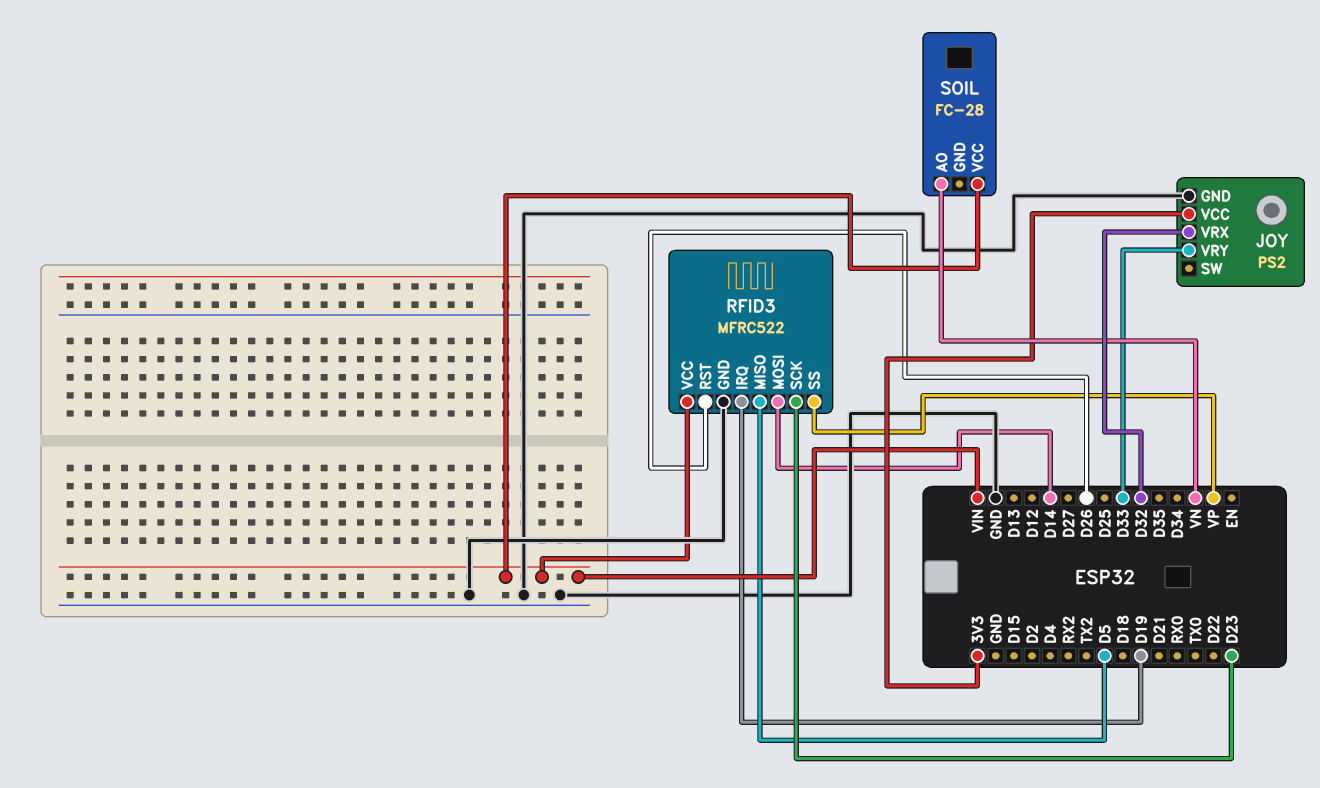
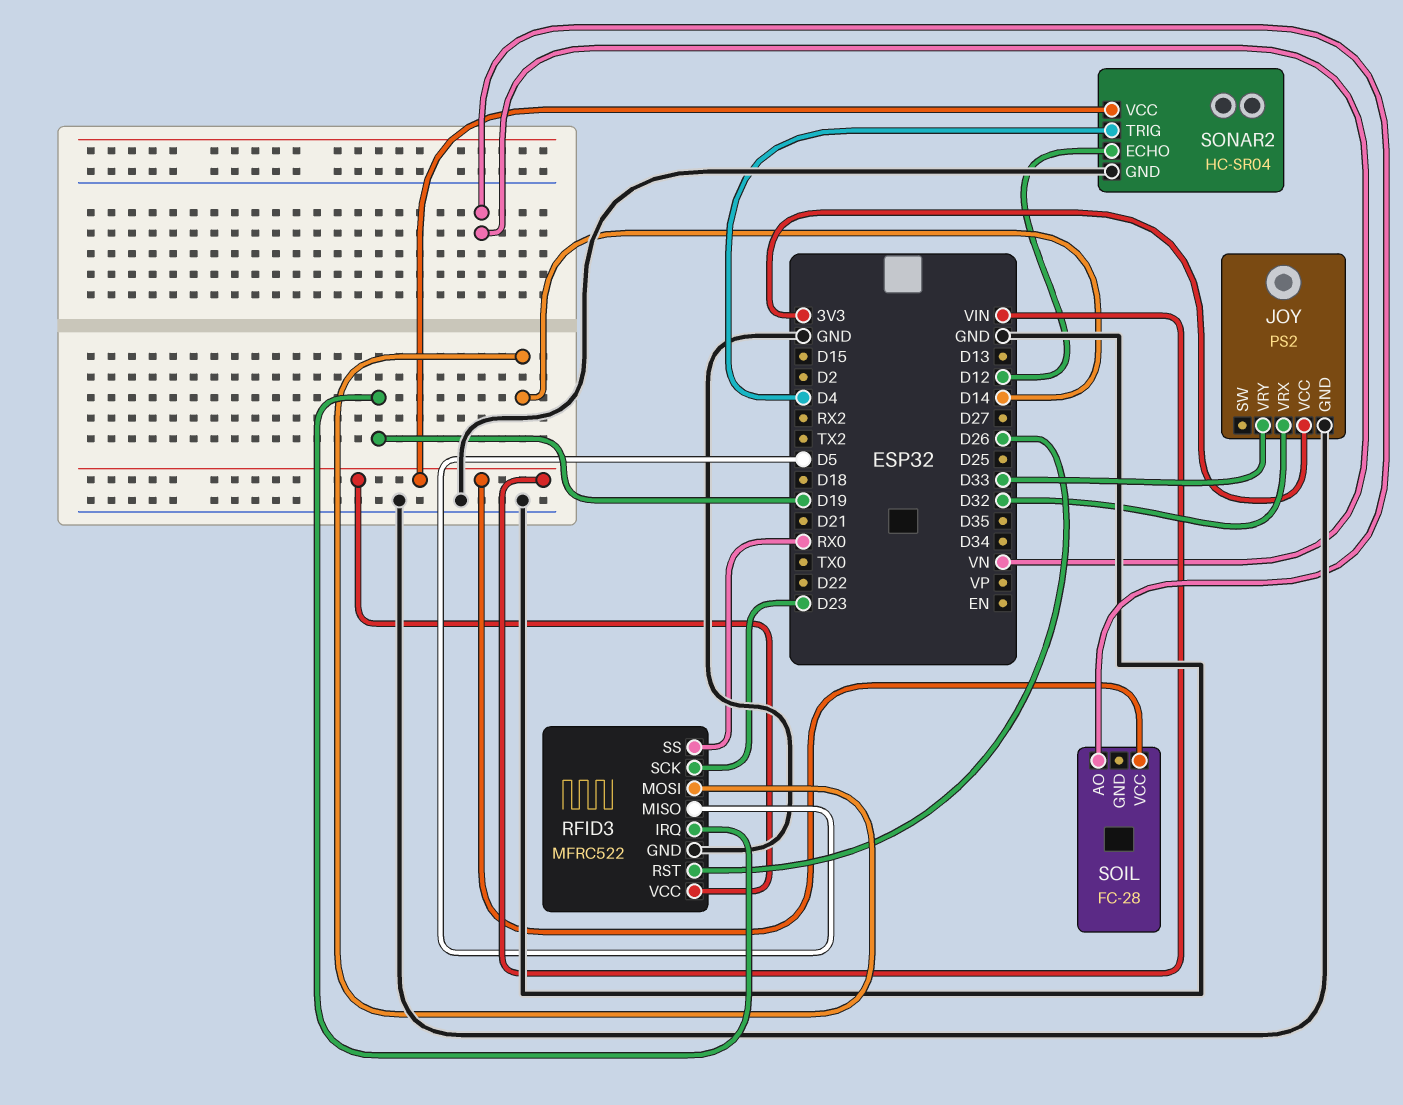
RFID3 pin SS: VP -> RX0
SONAR2: none -> HC-SR04
SONAR2 pin ECHO: none -> D12
SONAR2 pin GND: none -> GND
SONAR2 pin TRIG: none -> D4
SONAR2 pin VCC: none -> VIN

